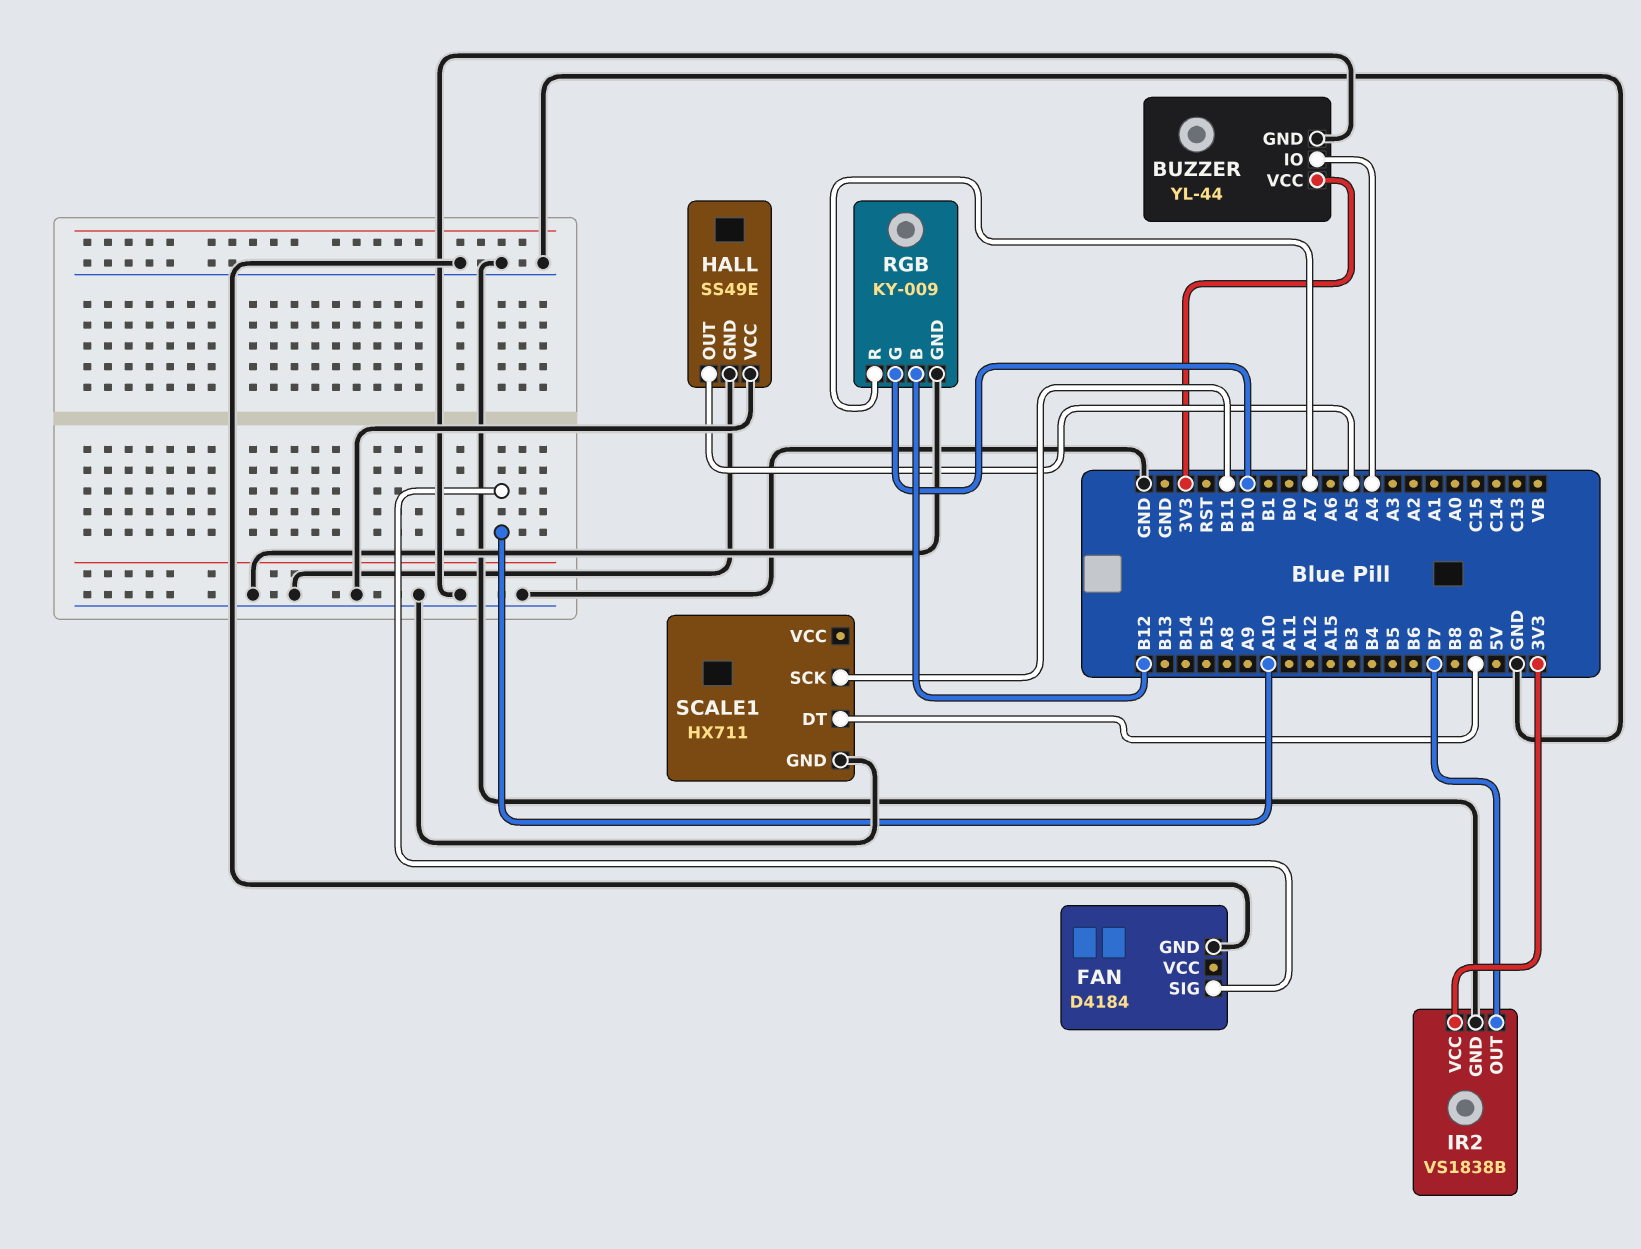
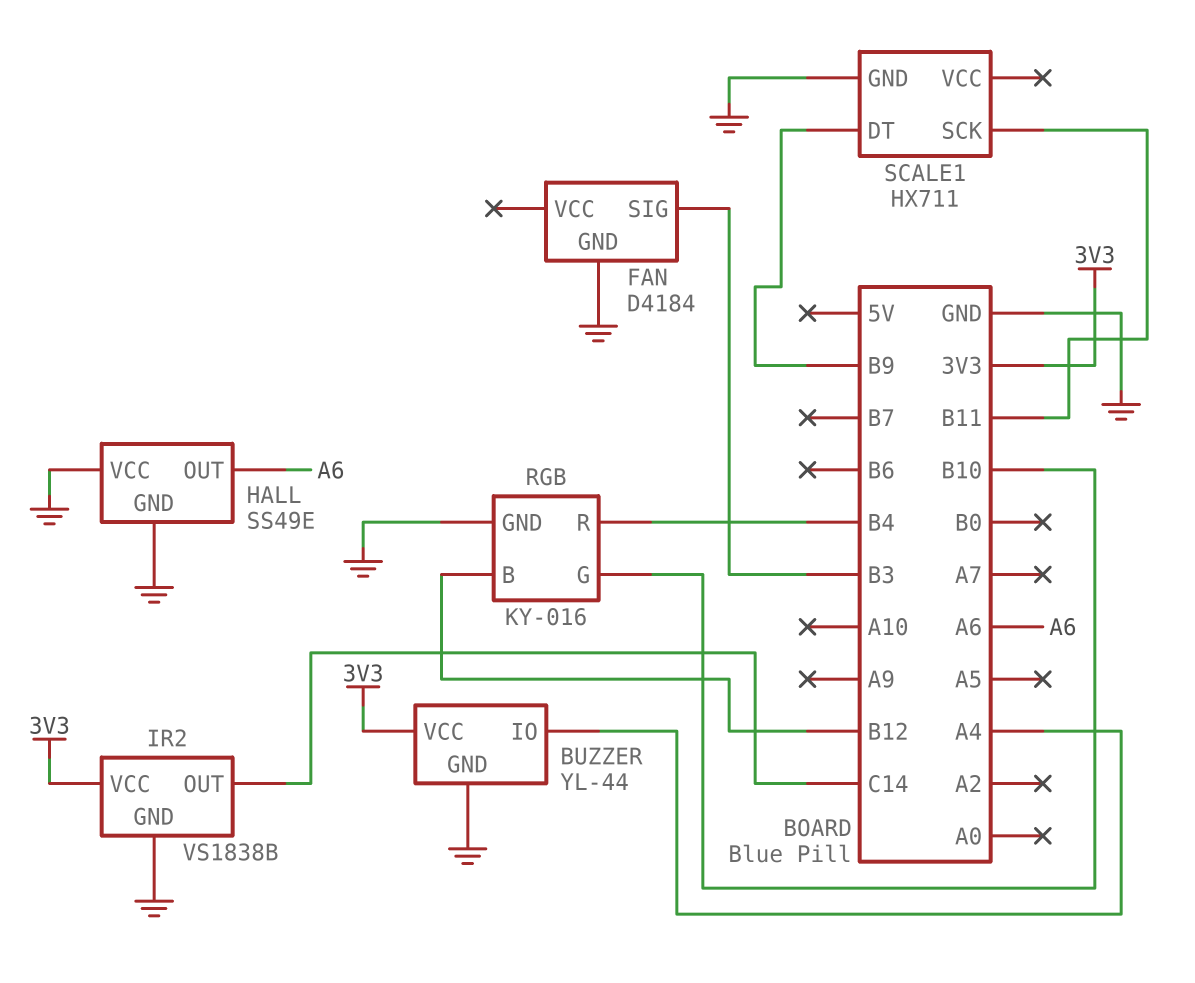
FAN pin SIG: A10 -> B3
HALL pin OUT: A5 -> A6
IR2 pin OUT: B7 -> C14
RGB: KY-009 -> KY-016
RGB pin R: A7 -> B4

